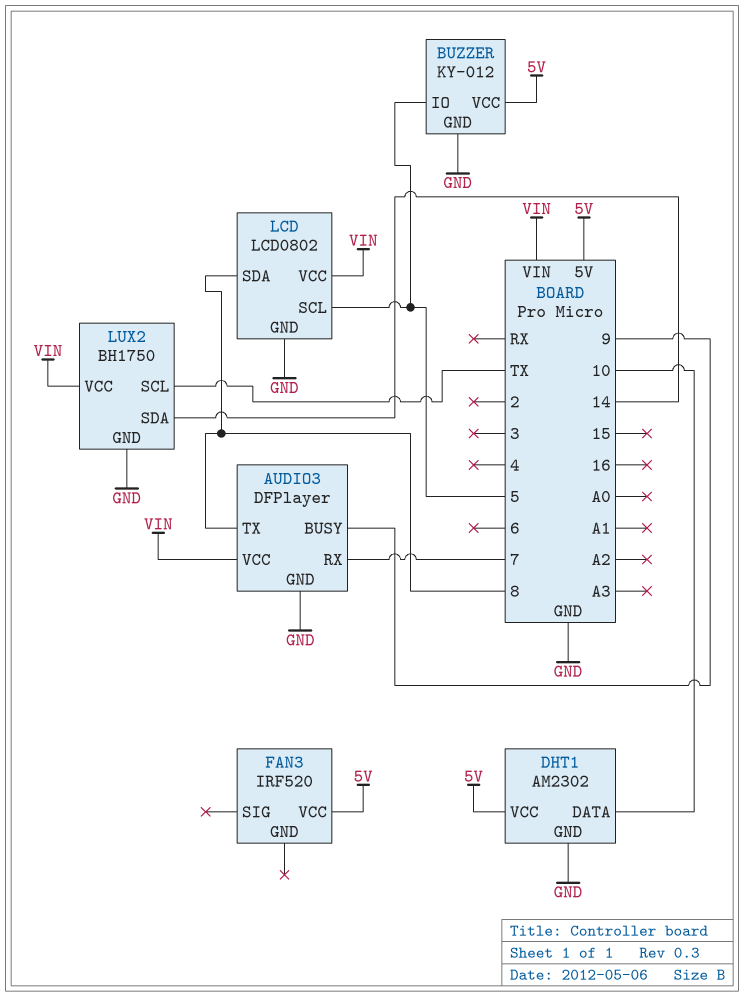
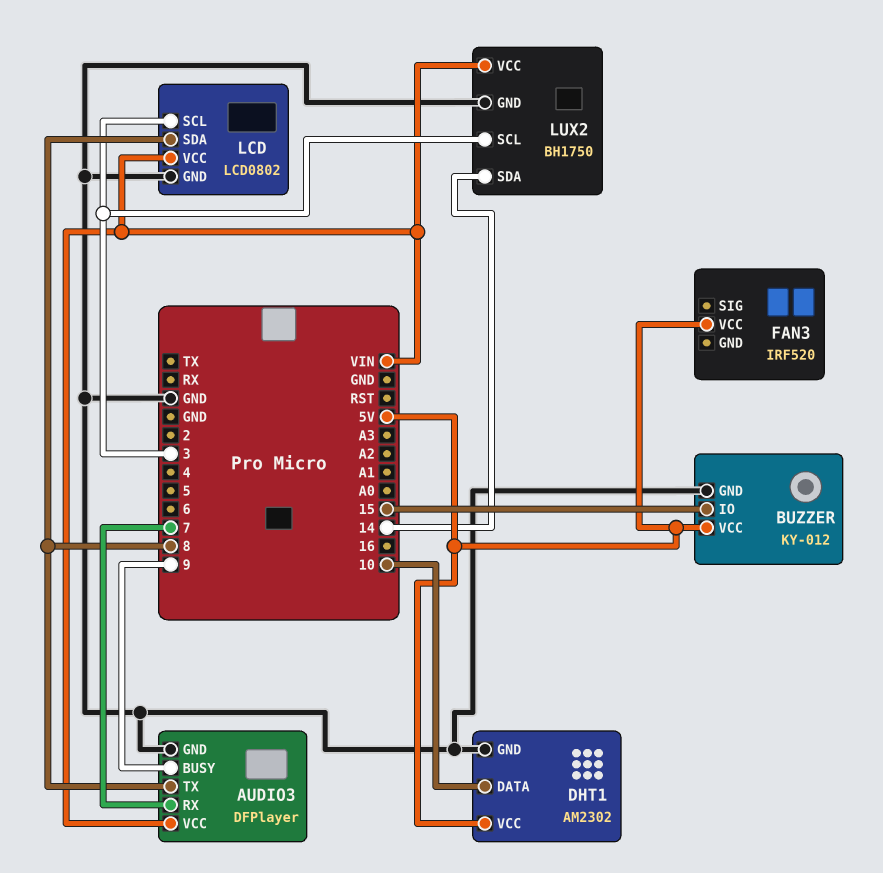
BUZZER pin IO: 5 -> 15
LCD pin SCL: 5 -> 3
LUX2 pin SCL: TX -> 3

